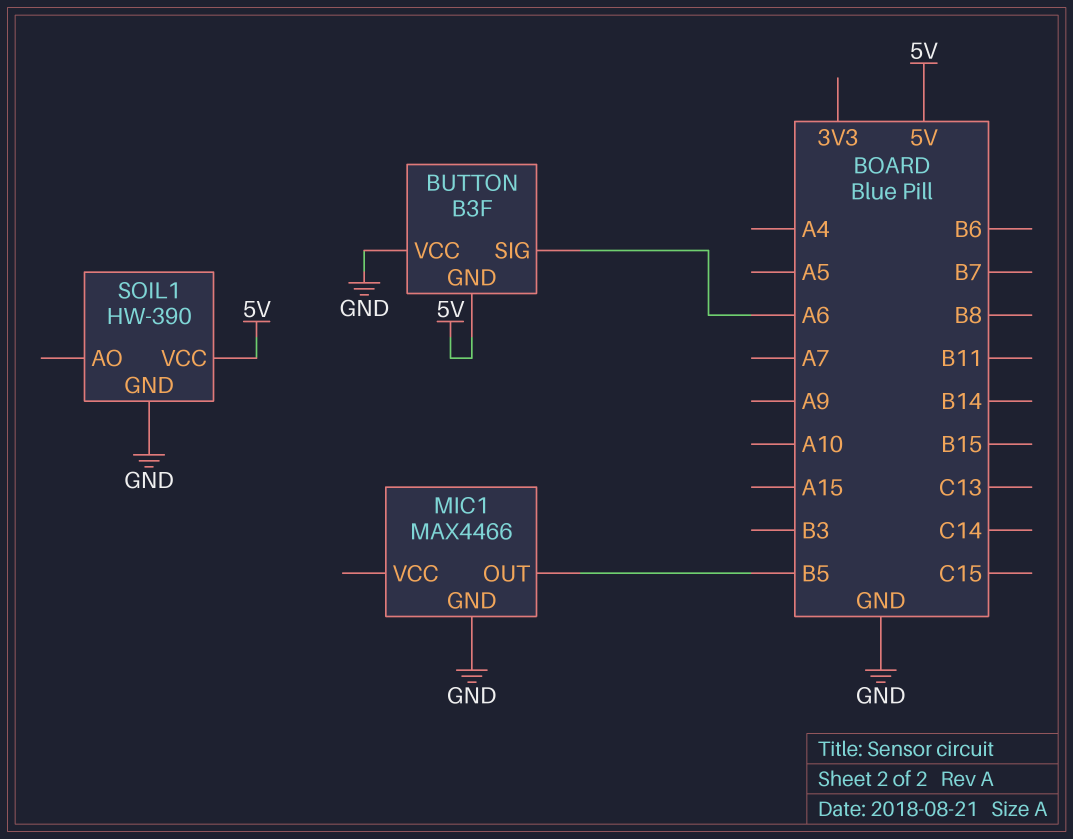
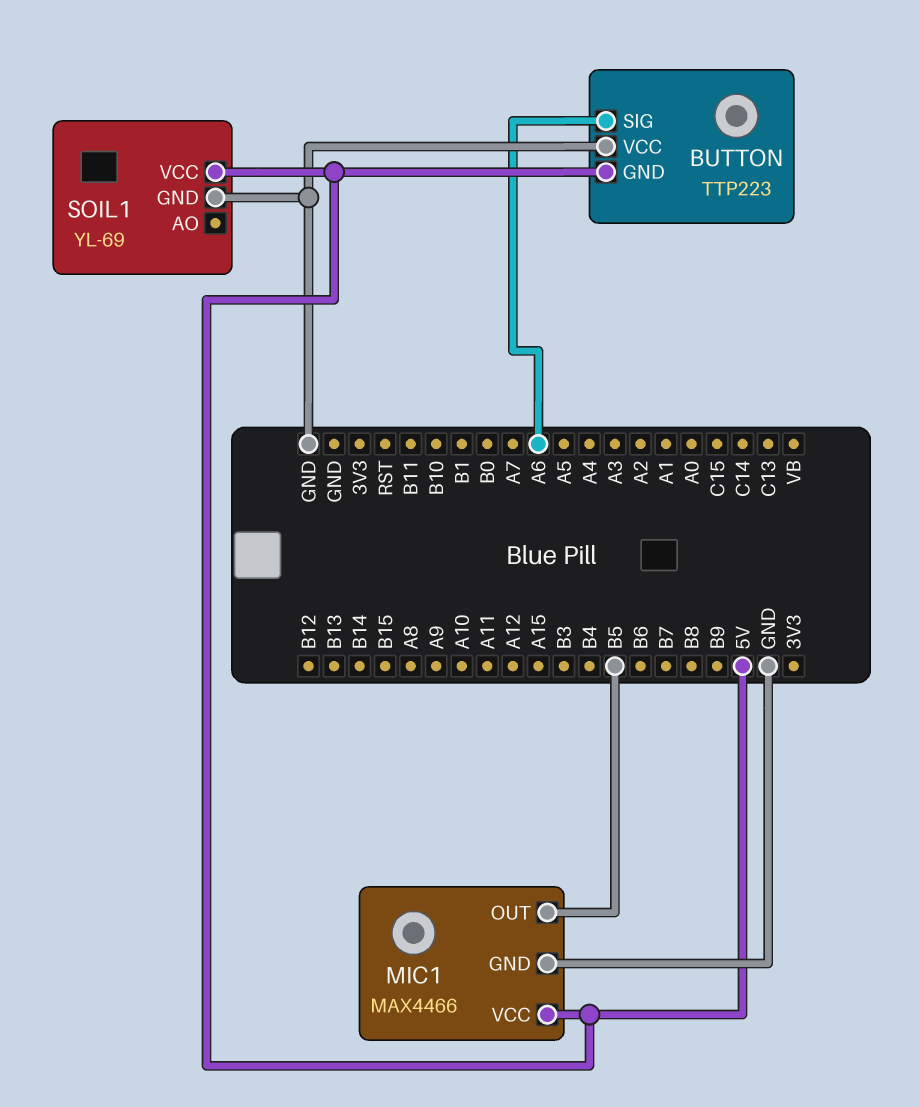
BUTTON: B3F -> TTP223
MIC1 pin VCC: none -> 5V
SOIL1: HW-390 -> YL-69

